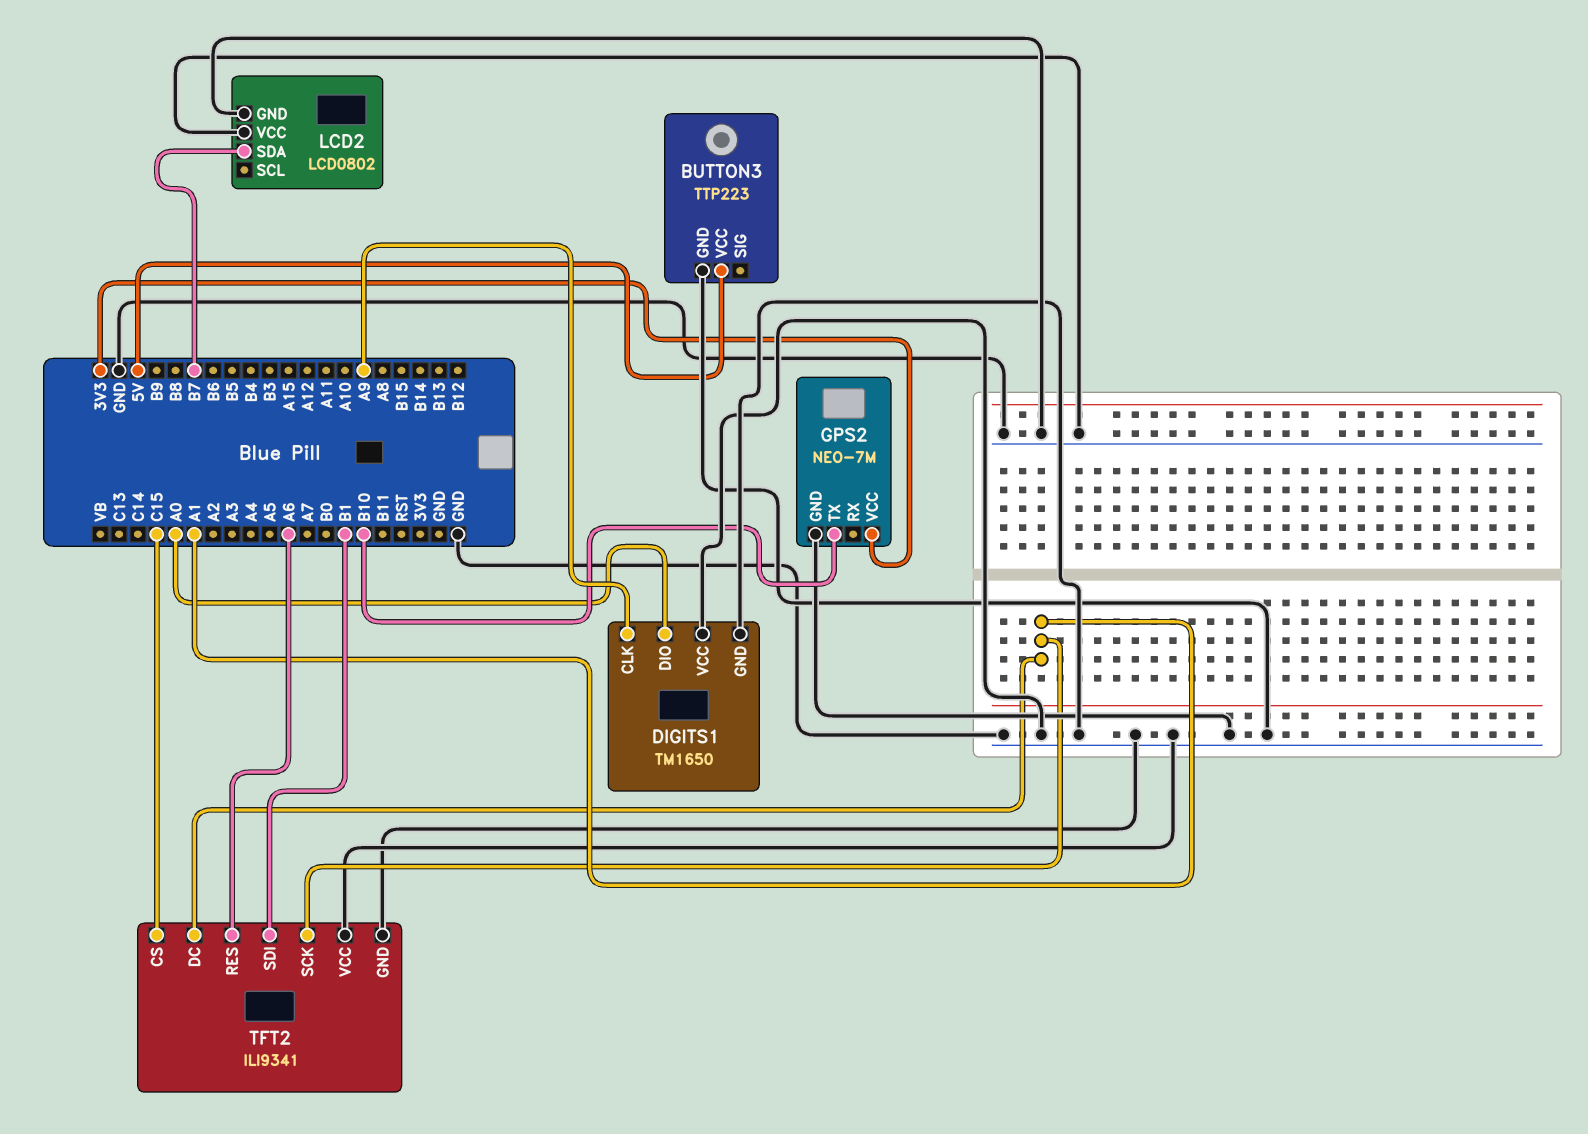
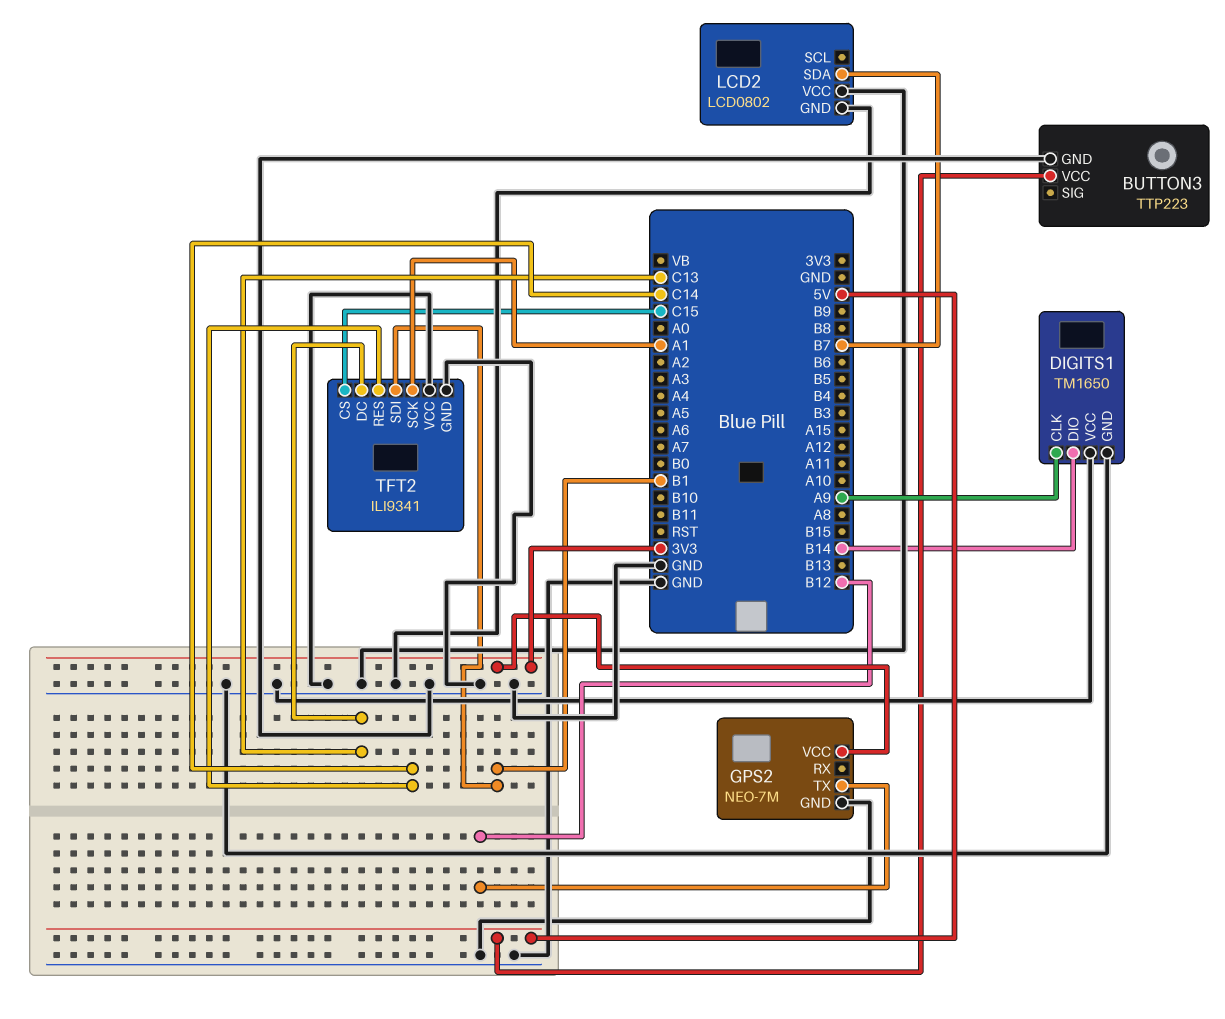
DIGITS1 pin DIO: A0 -> B14
GPS2 pin TX: B10 -> B12
TFT2 pin DC: A1 -> C13
TFT2 pin RES: A6 -> C14

